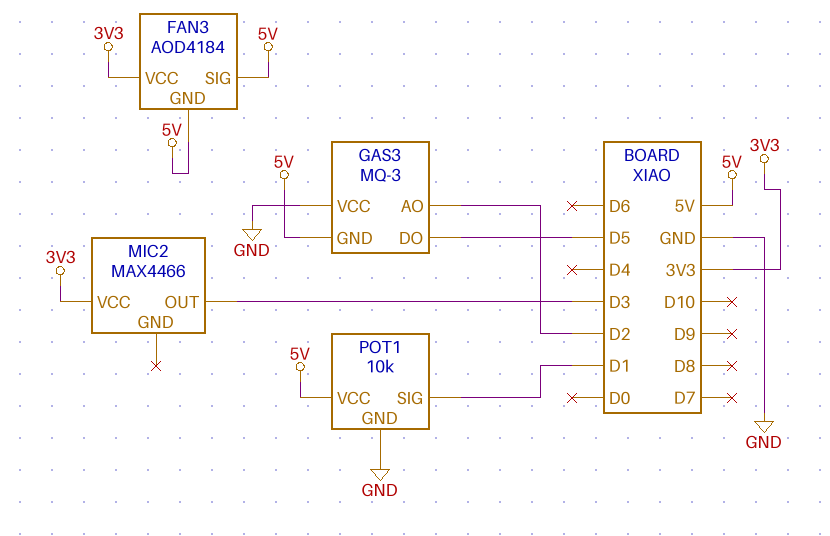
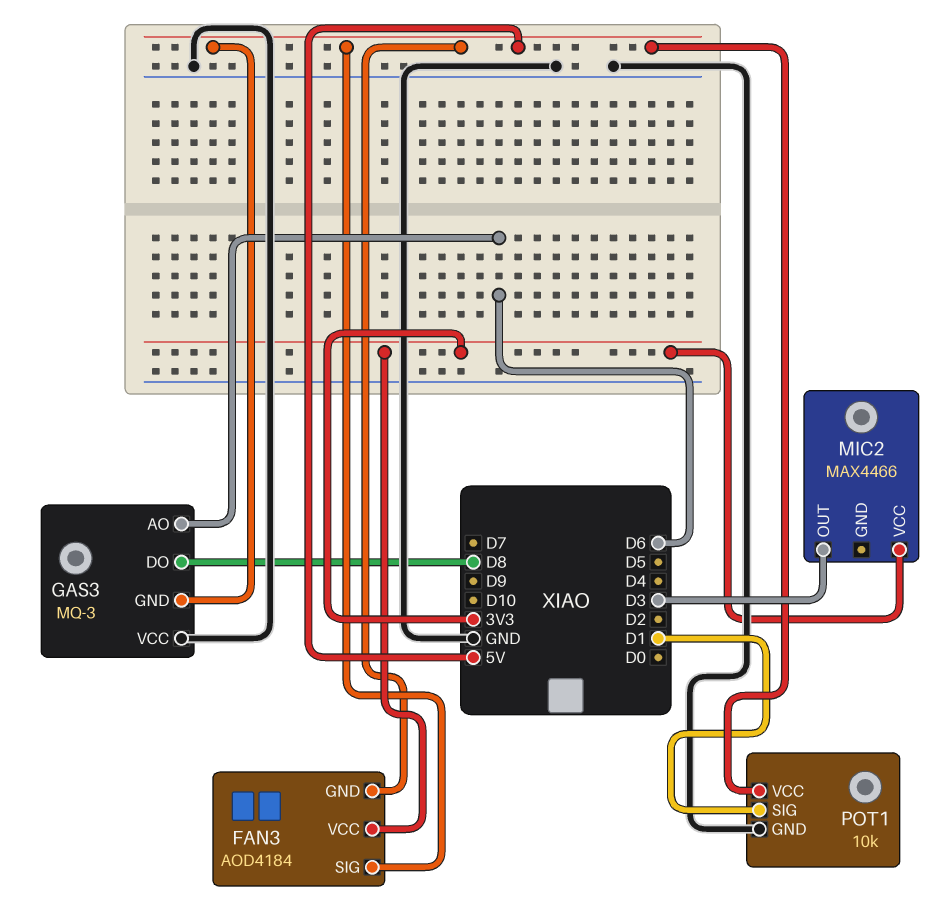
GAS3 pin AO: D2 -> D6
GAS3 pin DO: D5 -> D8

